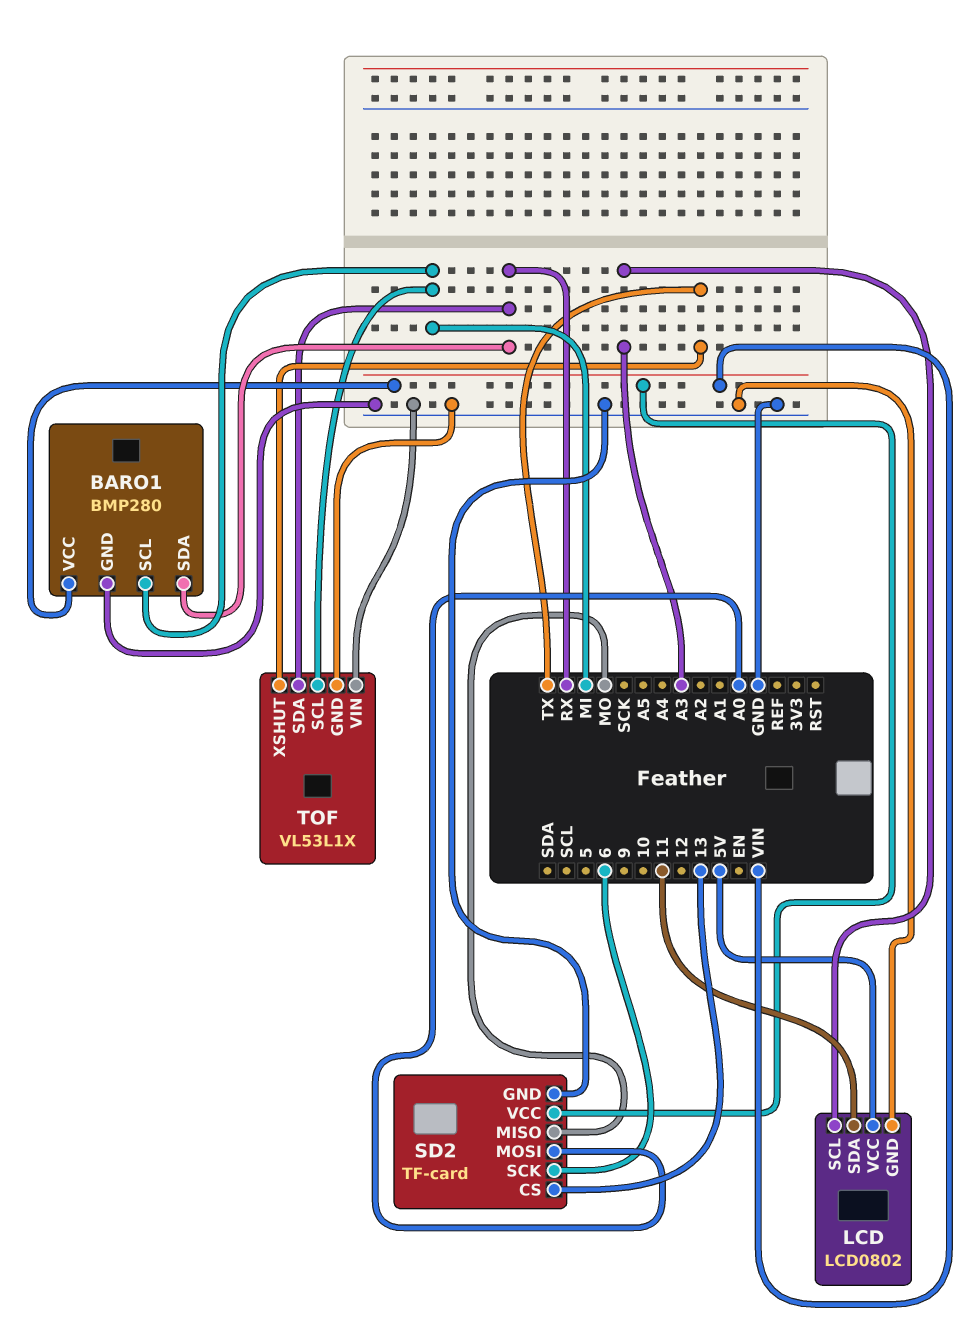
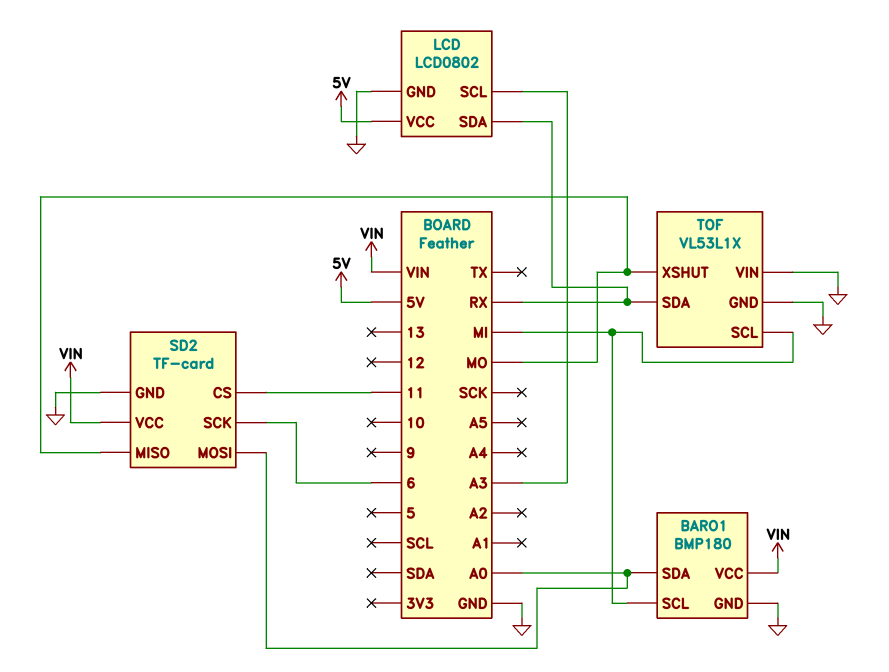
BARO1: BMP280 -> BMP180
BARO1 pin SDA: RX -> A0
LCD pin SDA: 11 -> RX
SD2 pin CS: 13 -> 11
TOF pin XSHUT: TX -> MO

